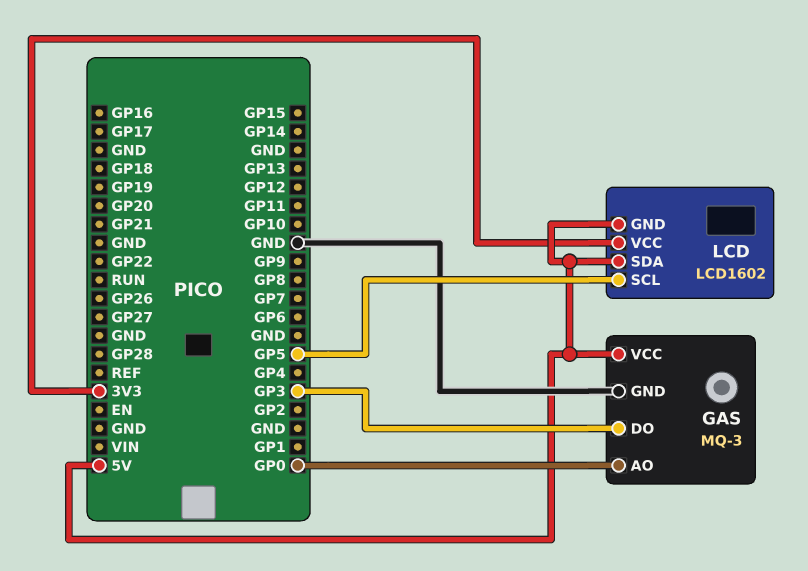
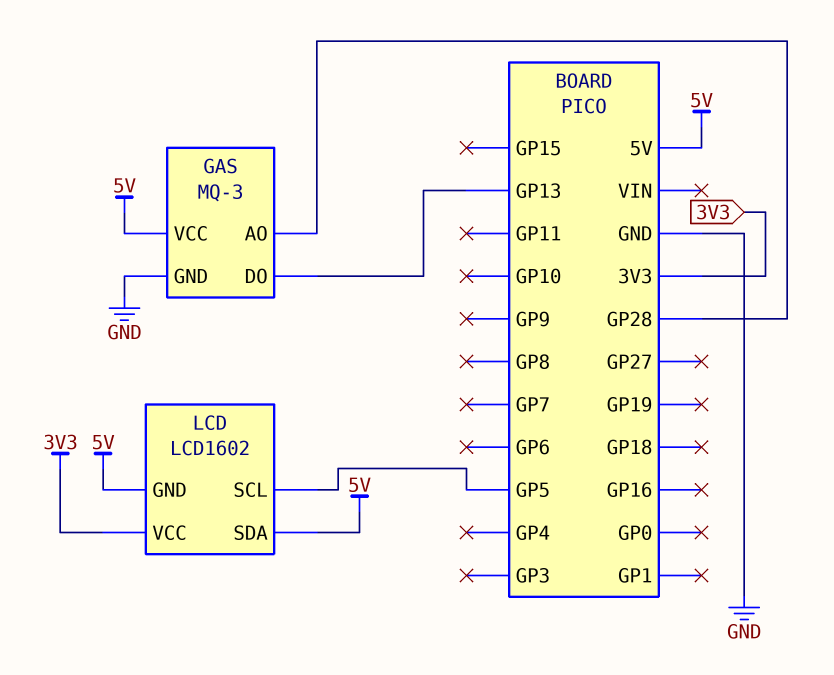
GAS pin AO: GP0 -> GP28
GAS pin DO: GP3 -> GP13

